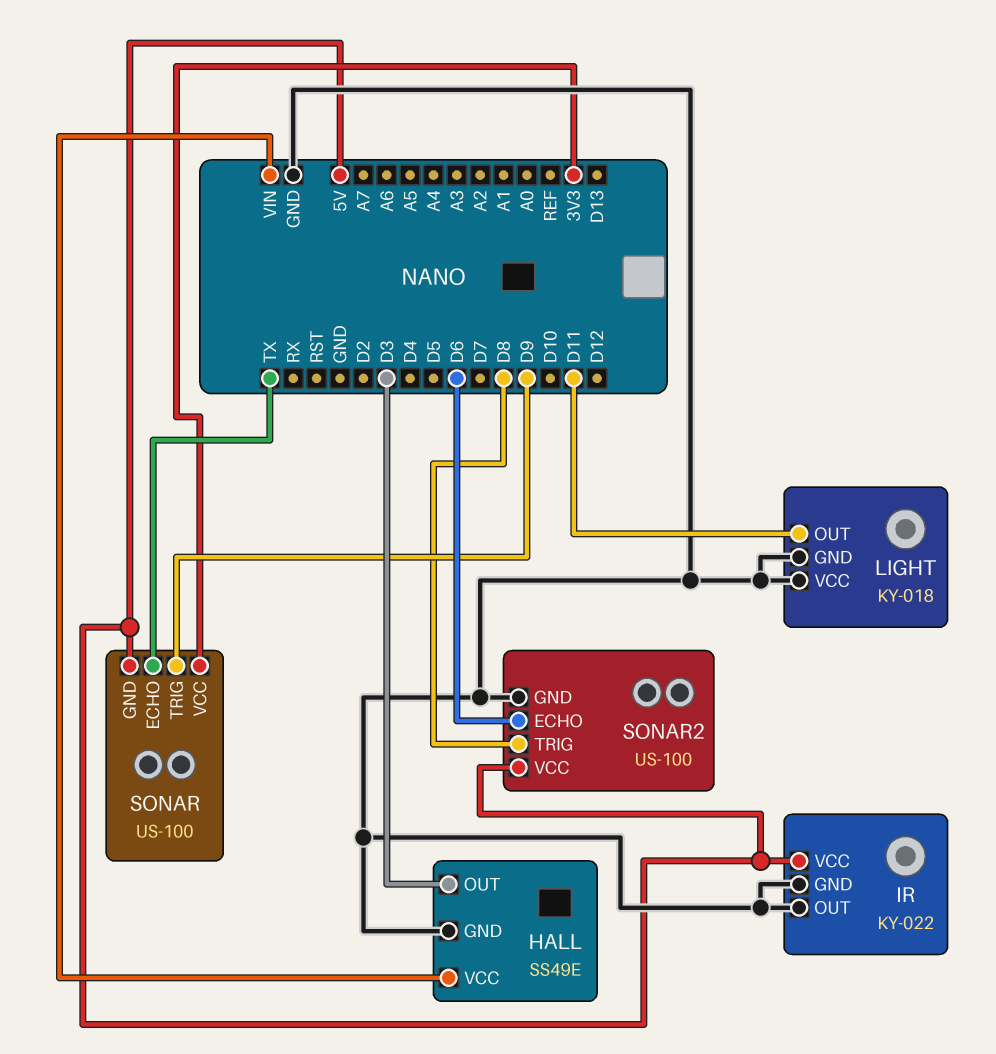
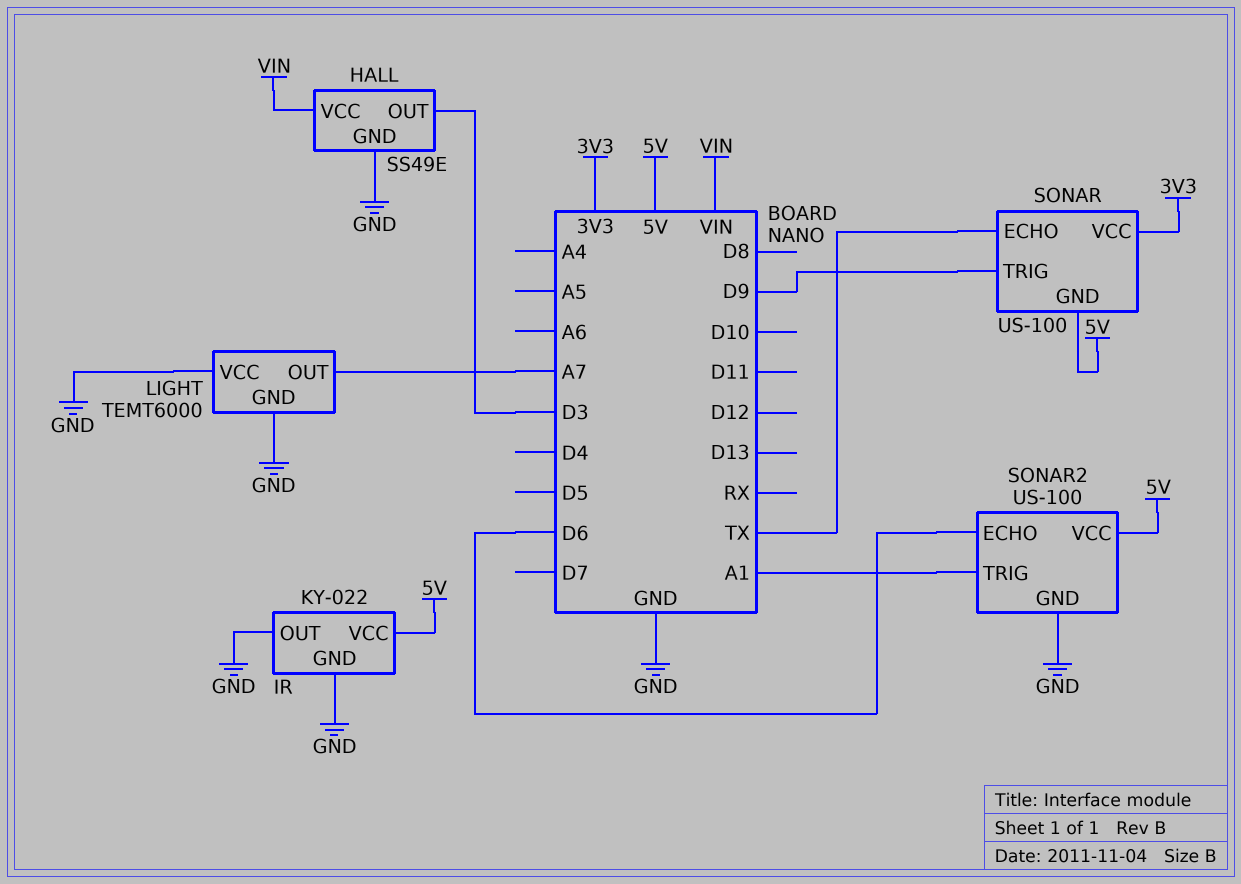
LIGHT: KY-018 -> TEMT6000
LIGHT pin OUT: D11 -> A7
SONAR2 pin TRIG: D8 -> A1

